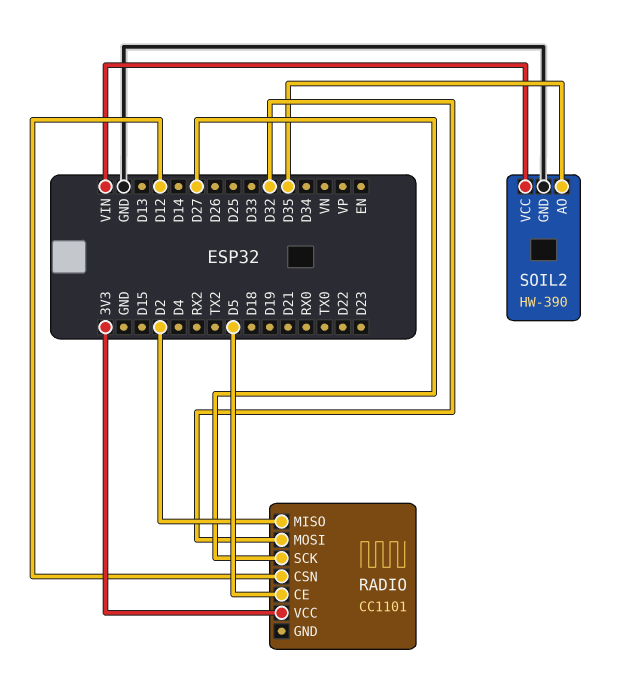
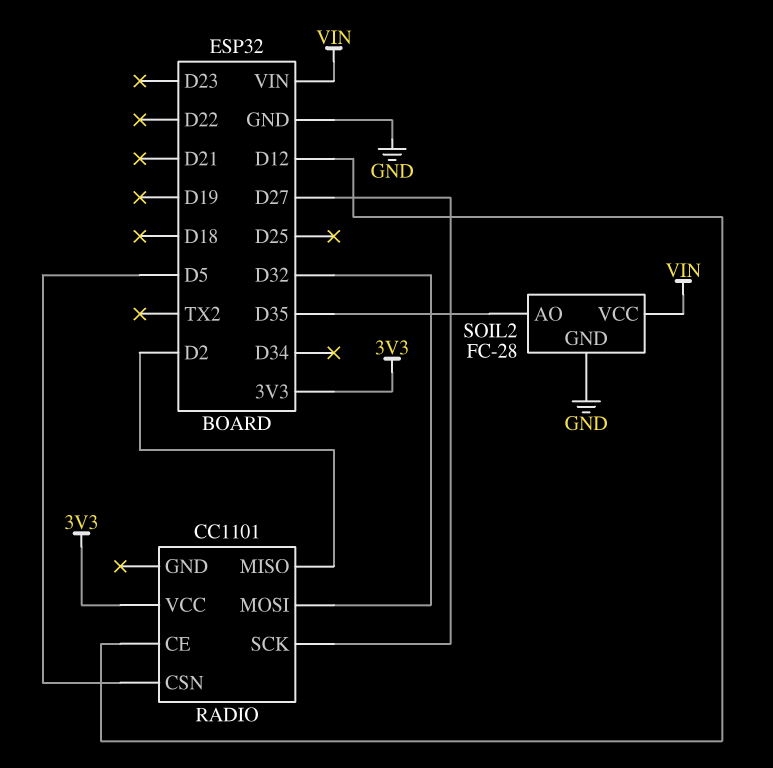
RADIO pin CE: D5 -> D12
RADIO pin CSN: D12 -> D5
SOIL2: HW-390 -> FC-28

